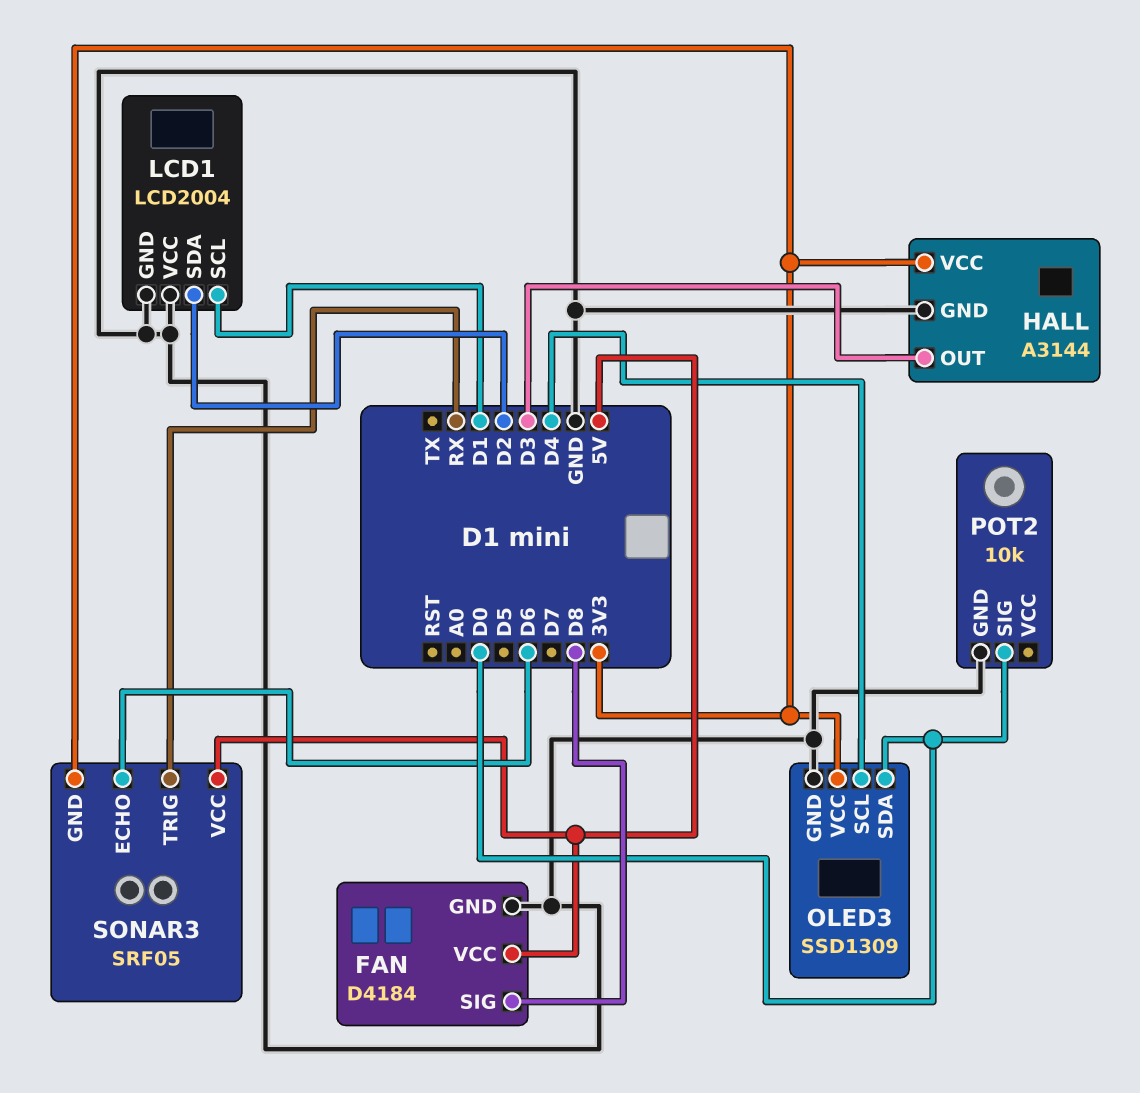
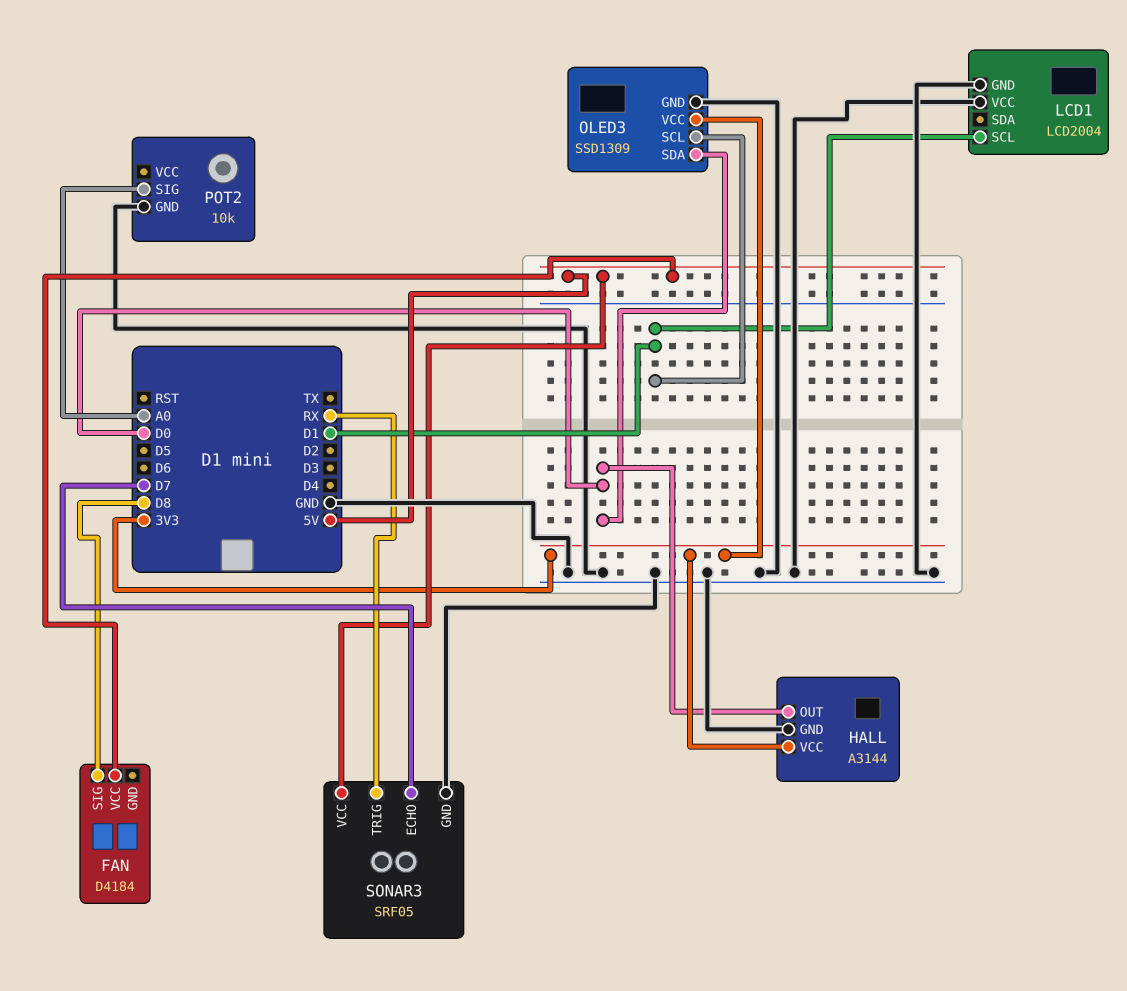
FAN pin GND: GND -> none
HALL pin OUT: D3 -> D0
LCD1 pin SDA: D2 -> none
OLED3 pin SCL: D4 -> D1
POT2 pin SIG: D0 -> A0
SONAR3 pin ECHO: D6 -> D7
SONAR3 pin GND: 3V3 -> GND

